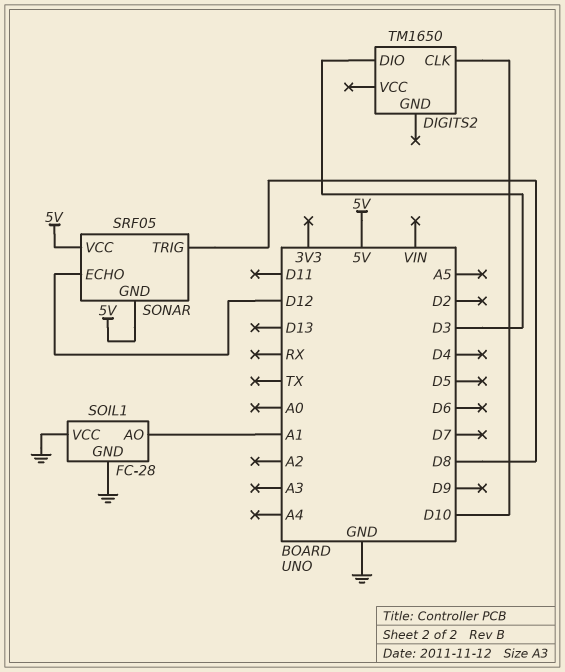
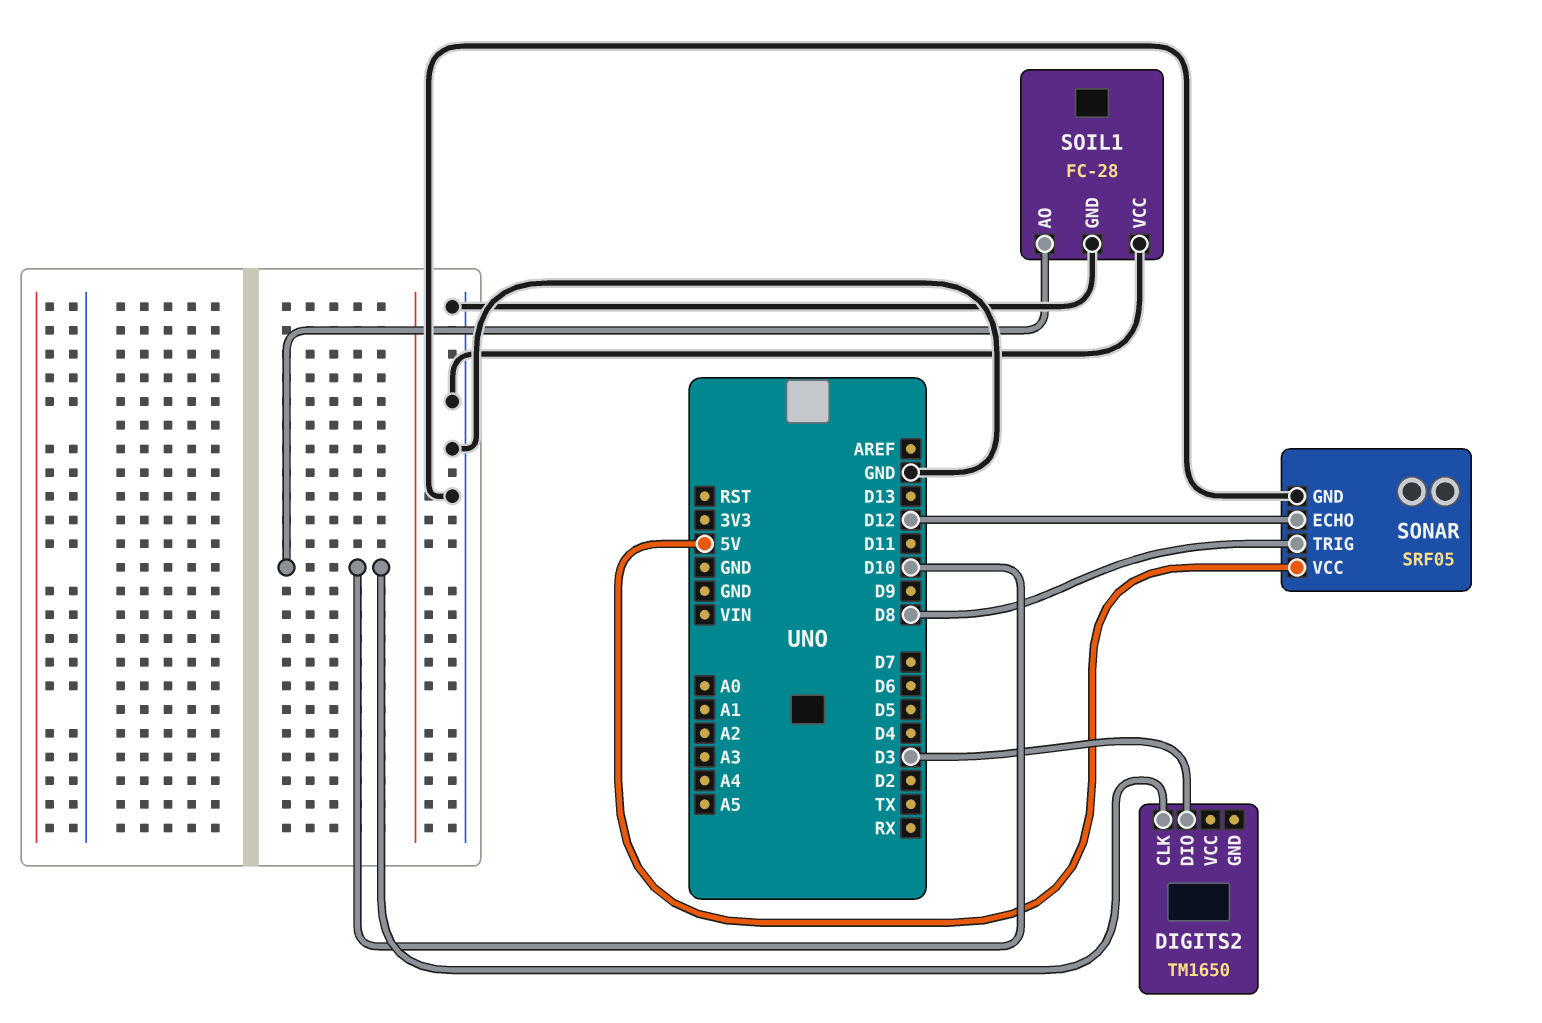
SOIL1 pin AO: A1 -> D10
SONAR pin GND: 5V -> GND

